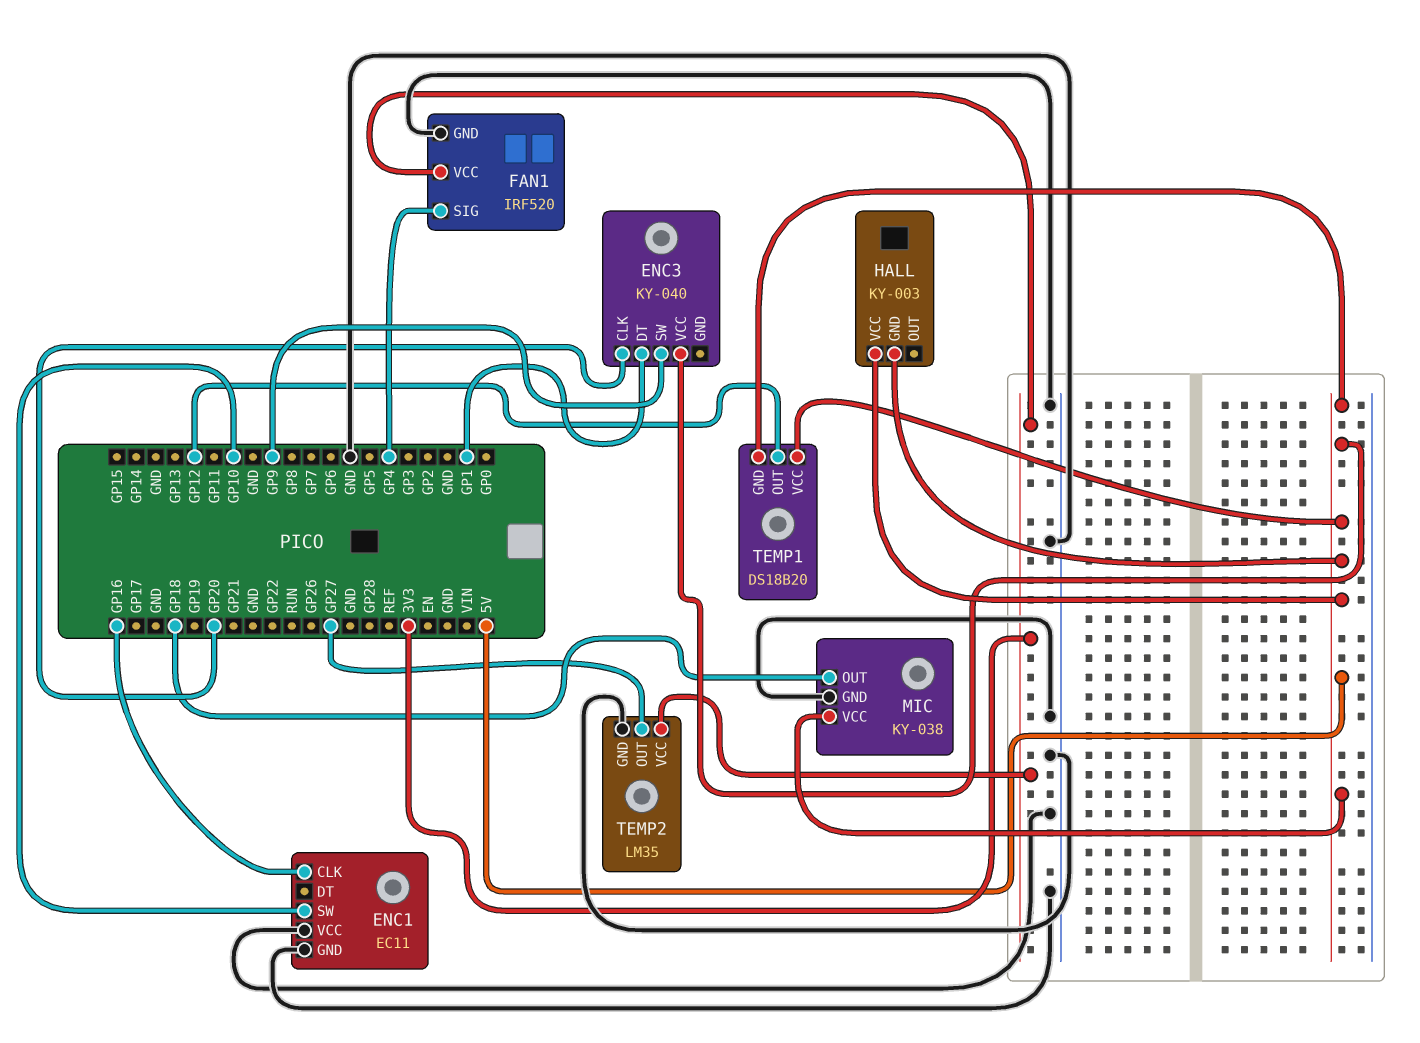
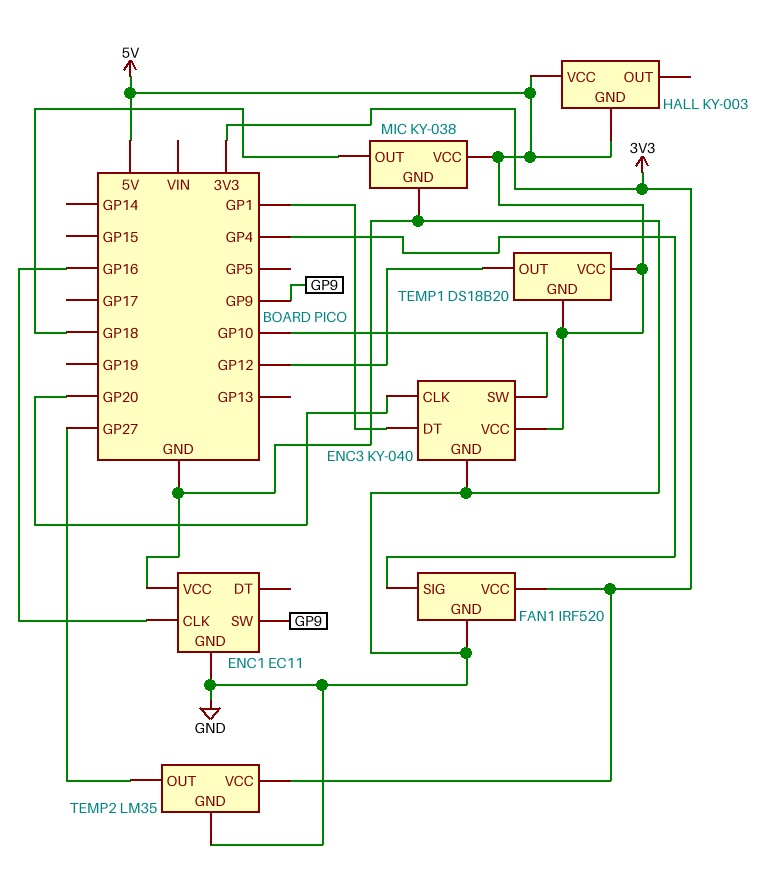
ENC1 pin SW: GP10 -> GP9
ENC3 pin GND: none -> GND
ENC3 pin SW: GP9 -> GP10

